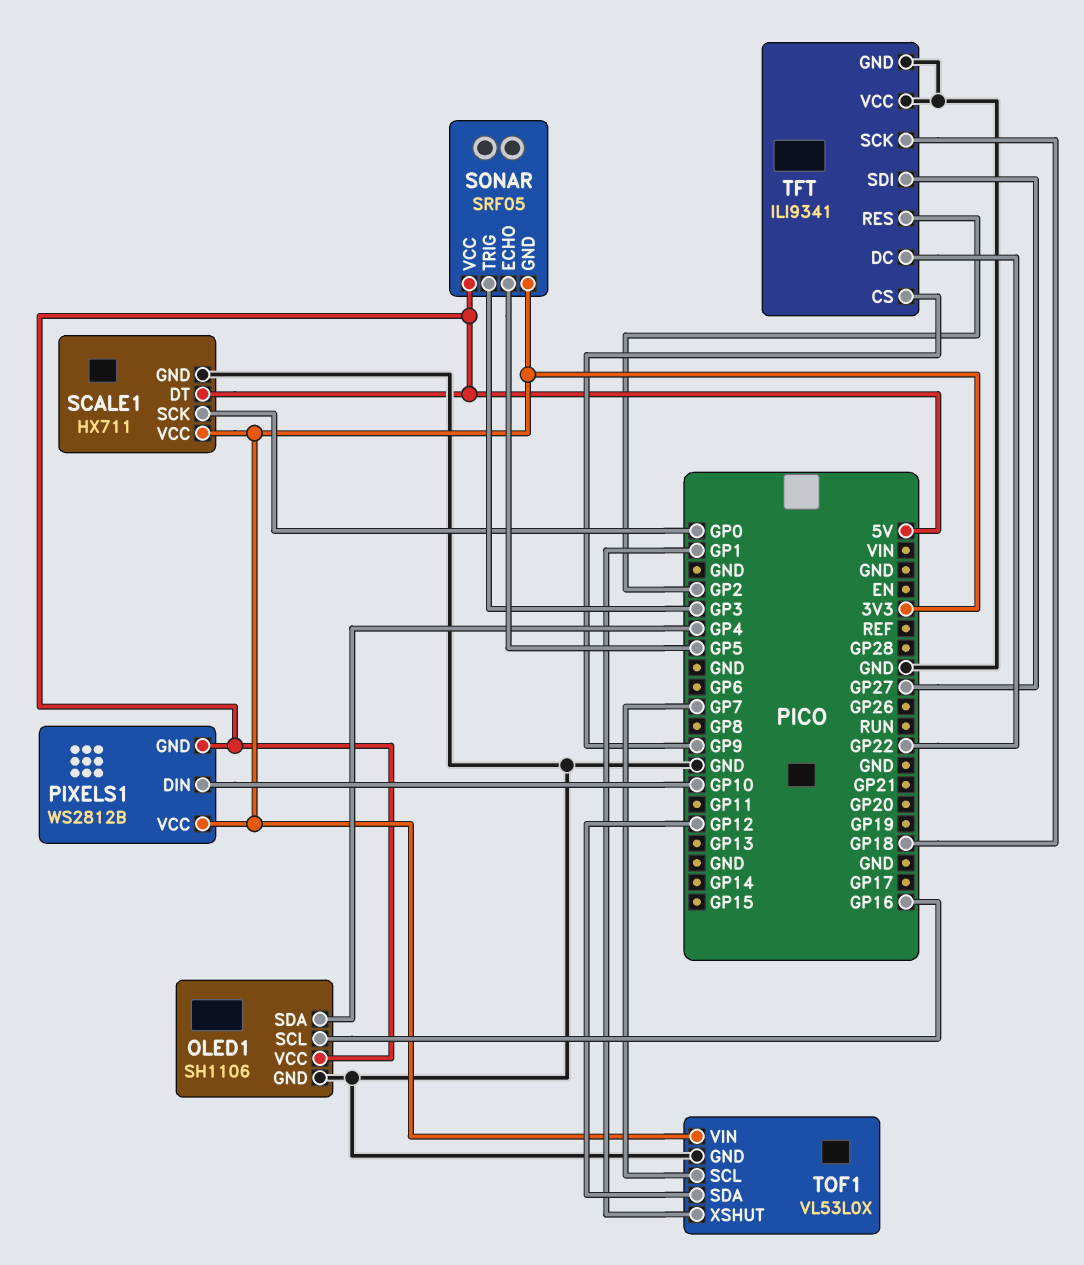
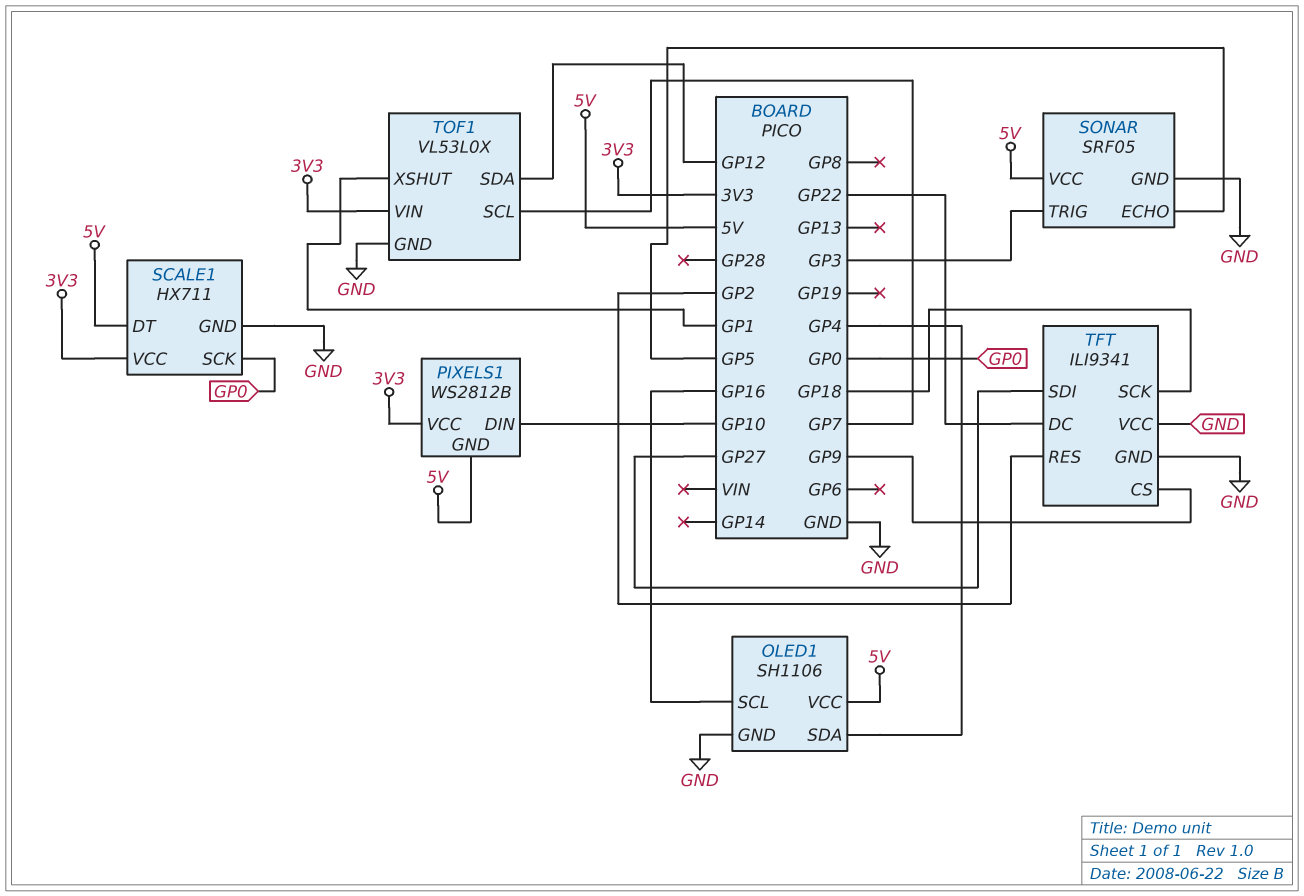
SONAR pin GND: 3V3 -> GND

